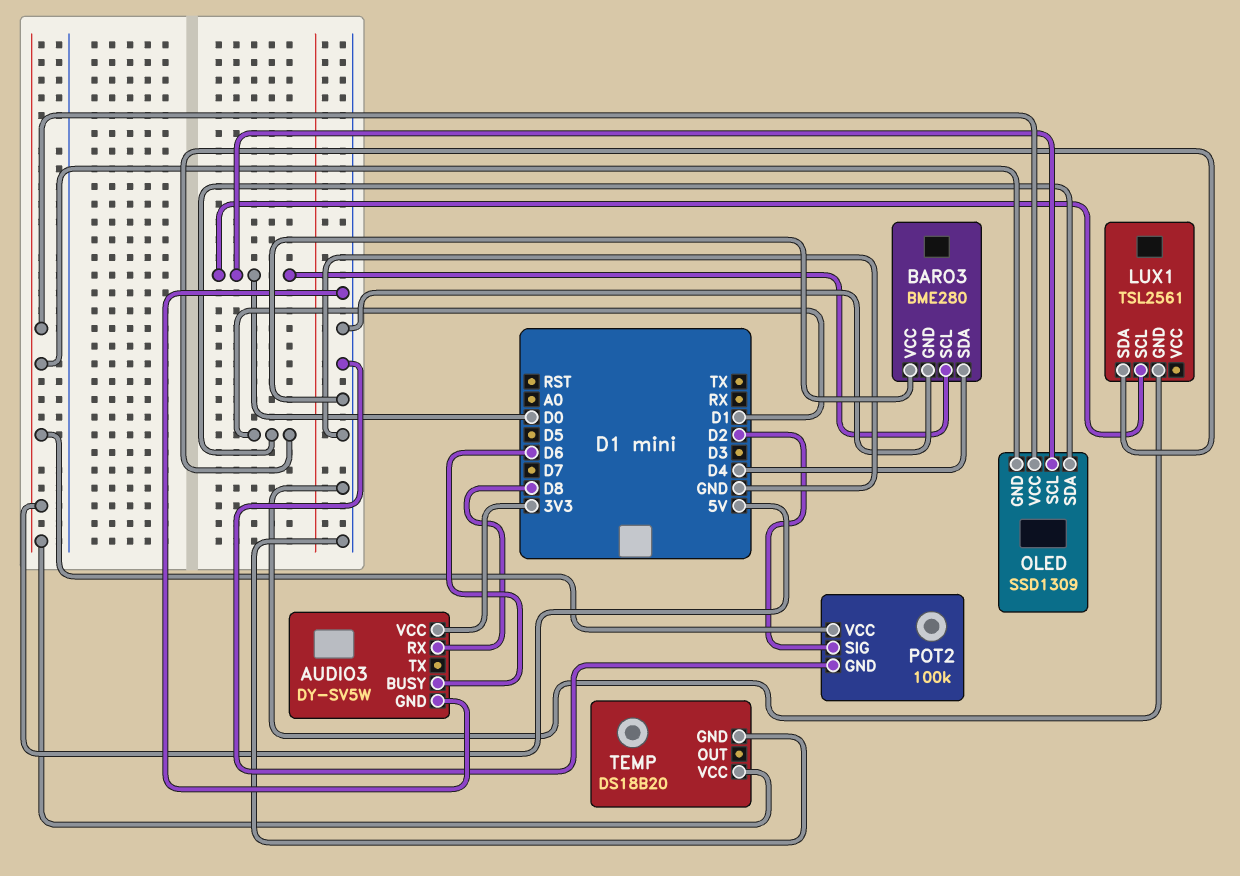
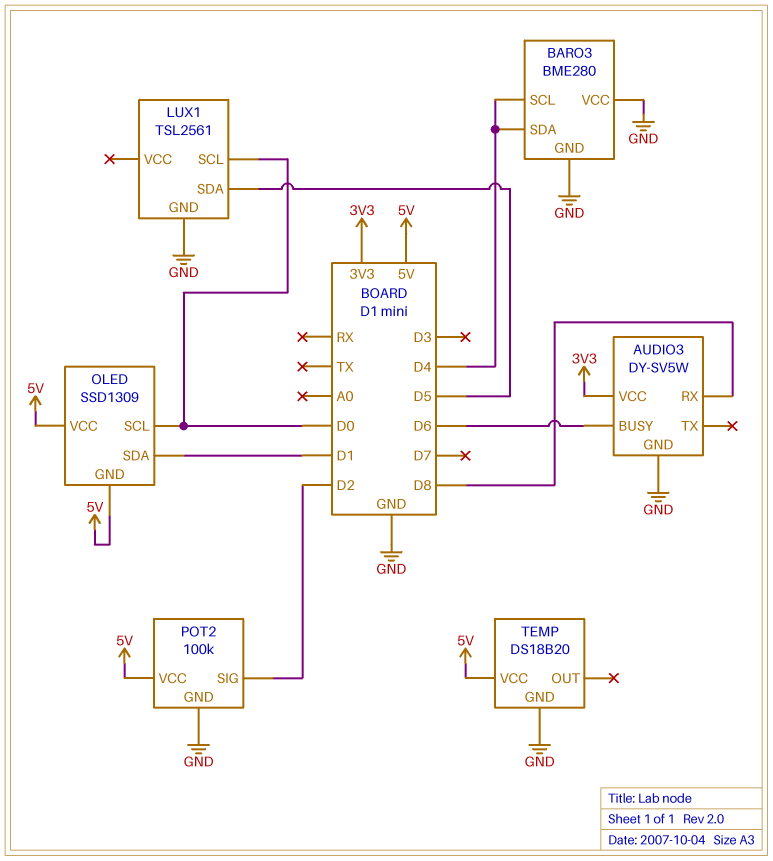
BARO3 pin SCL: D0 -> D4
LUX1 pin SDA: D1 -> D5

